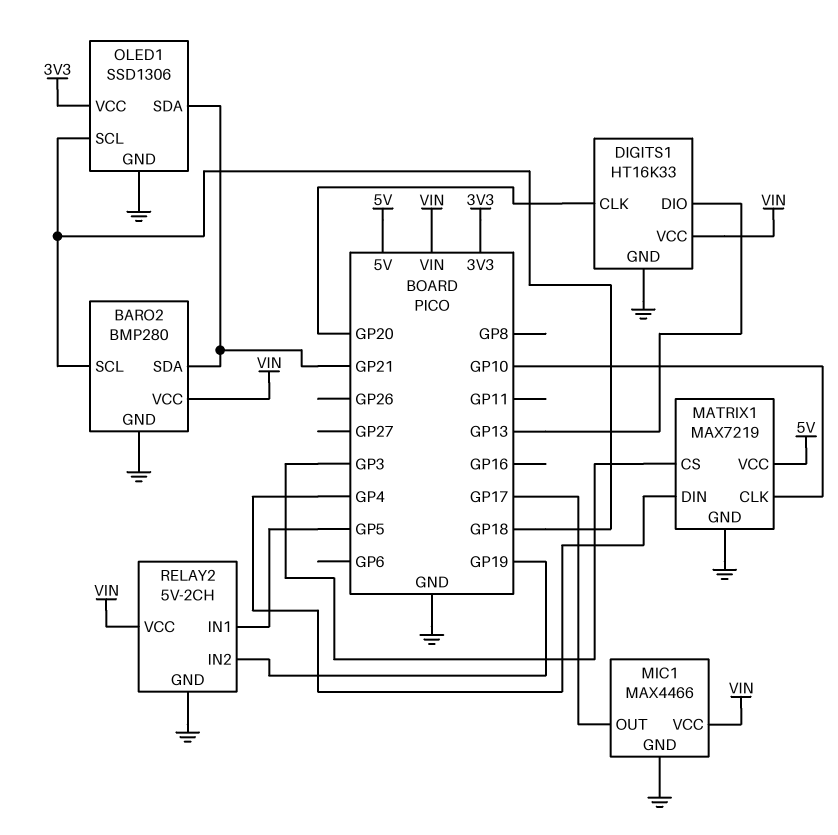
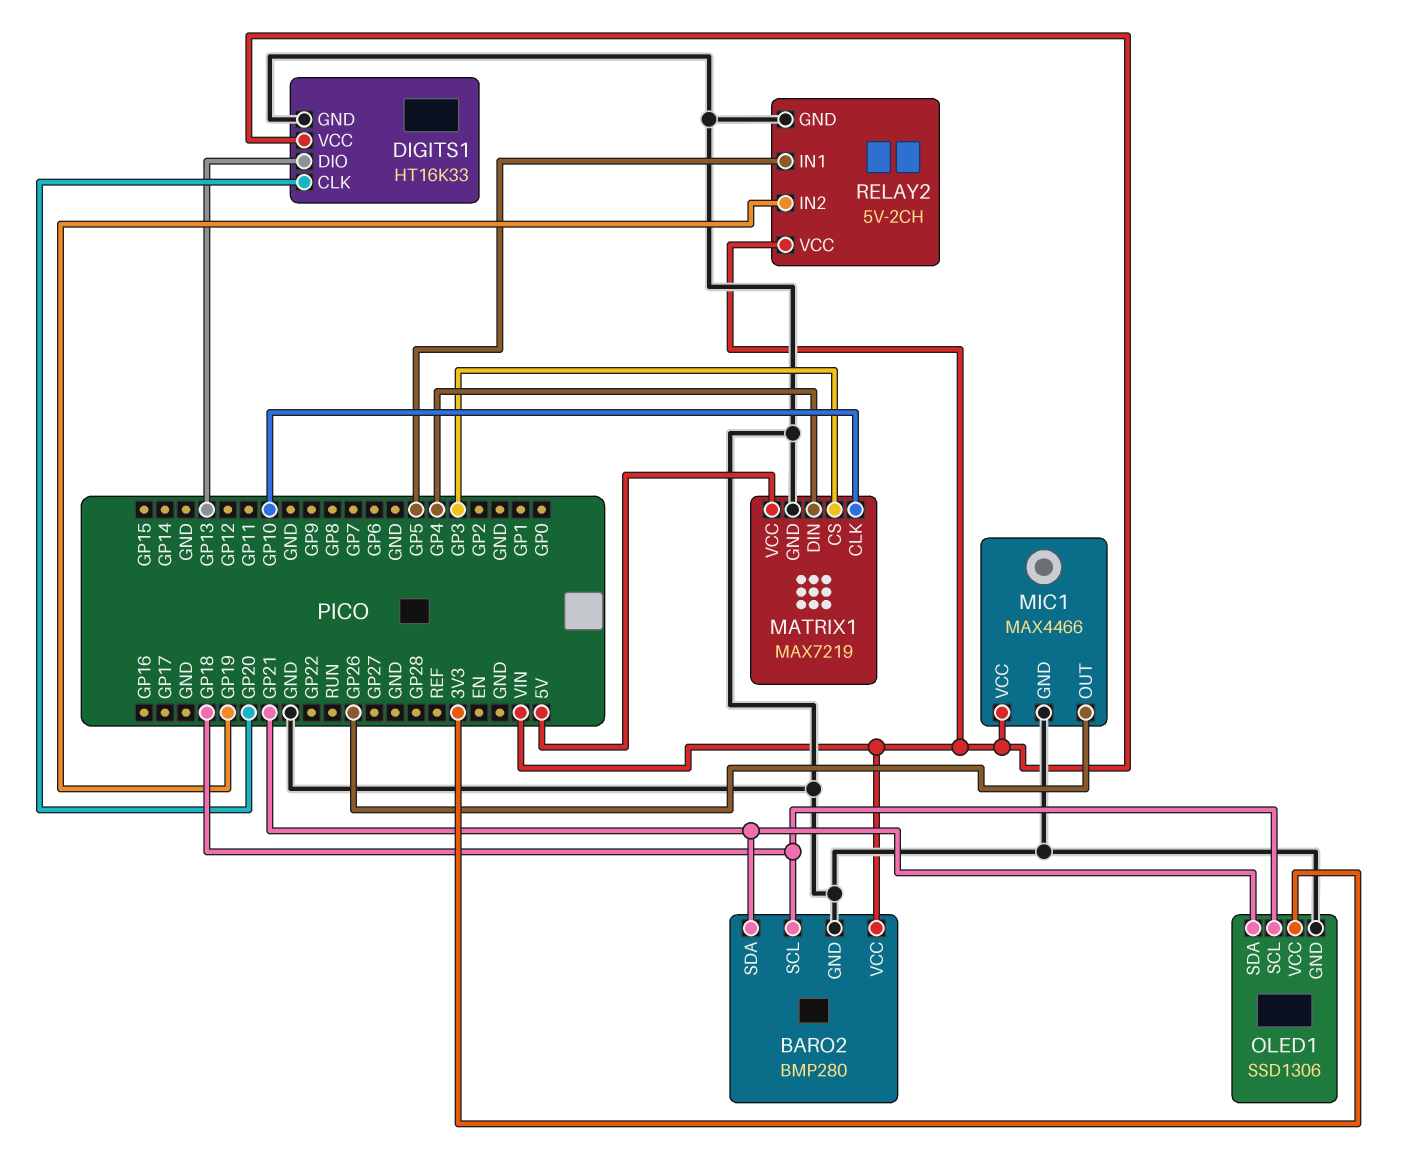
MIC1 pin OUT: GP17 -> GP26

